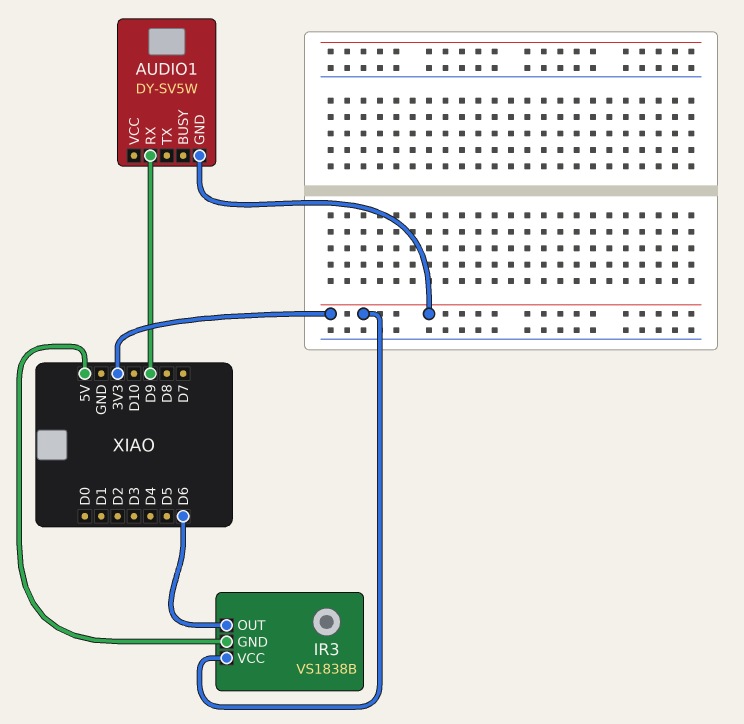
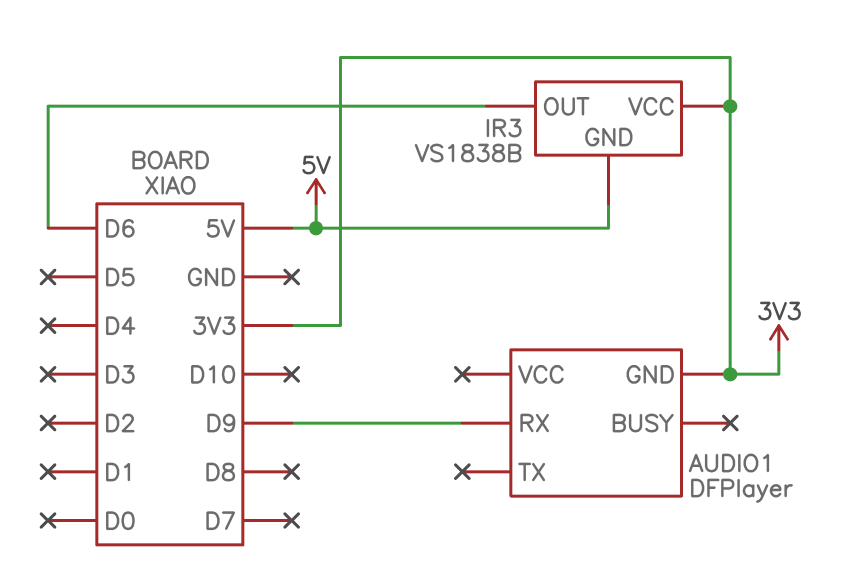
AUDIO1: DY-SV5W -> DFPlayer

